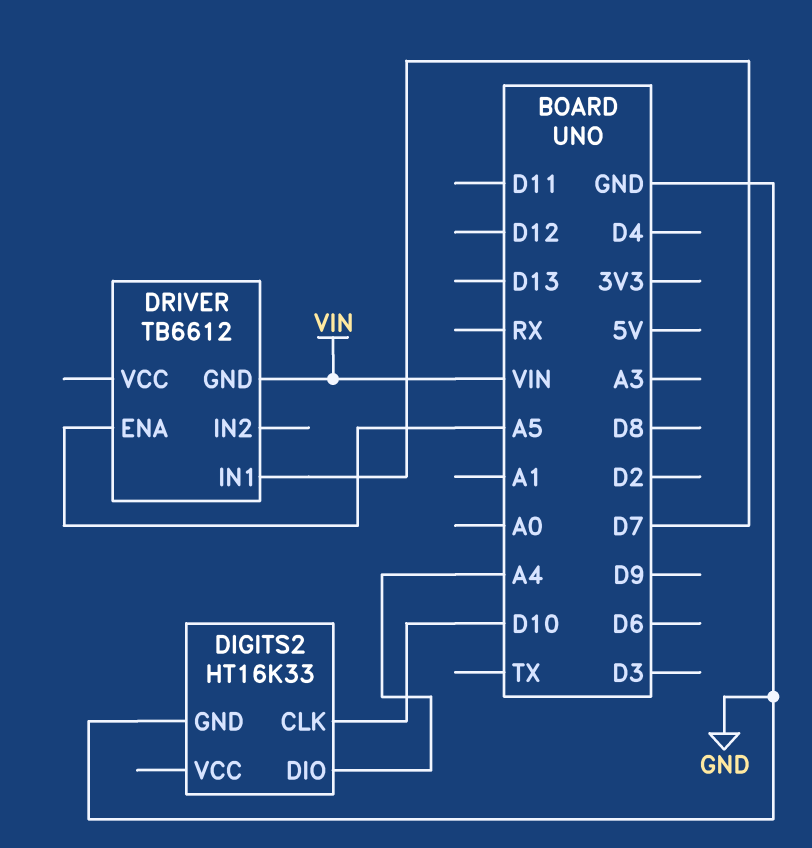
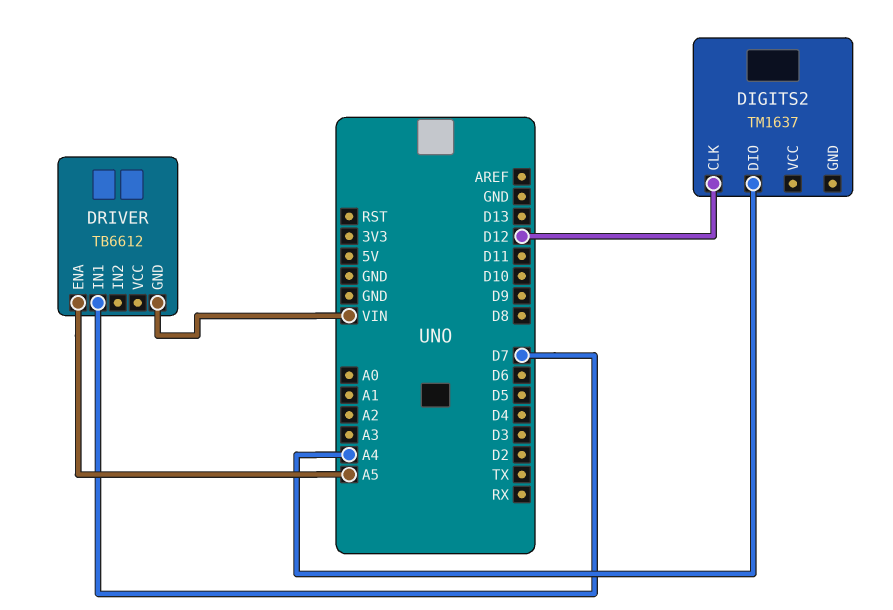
DIGITS2: HT16K33 -> TM1637
DIGITS2 pin CLK: D10 -> D12
DIGITS2 pin GND: GND -> none

